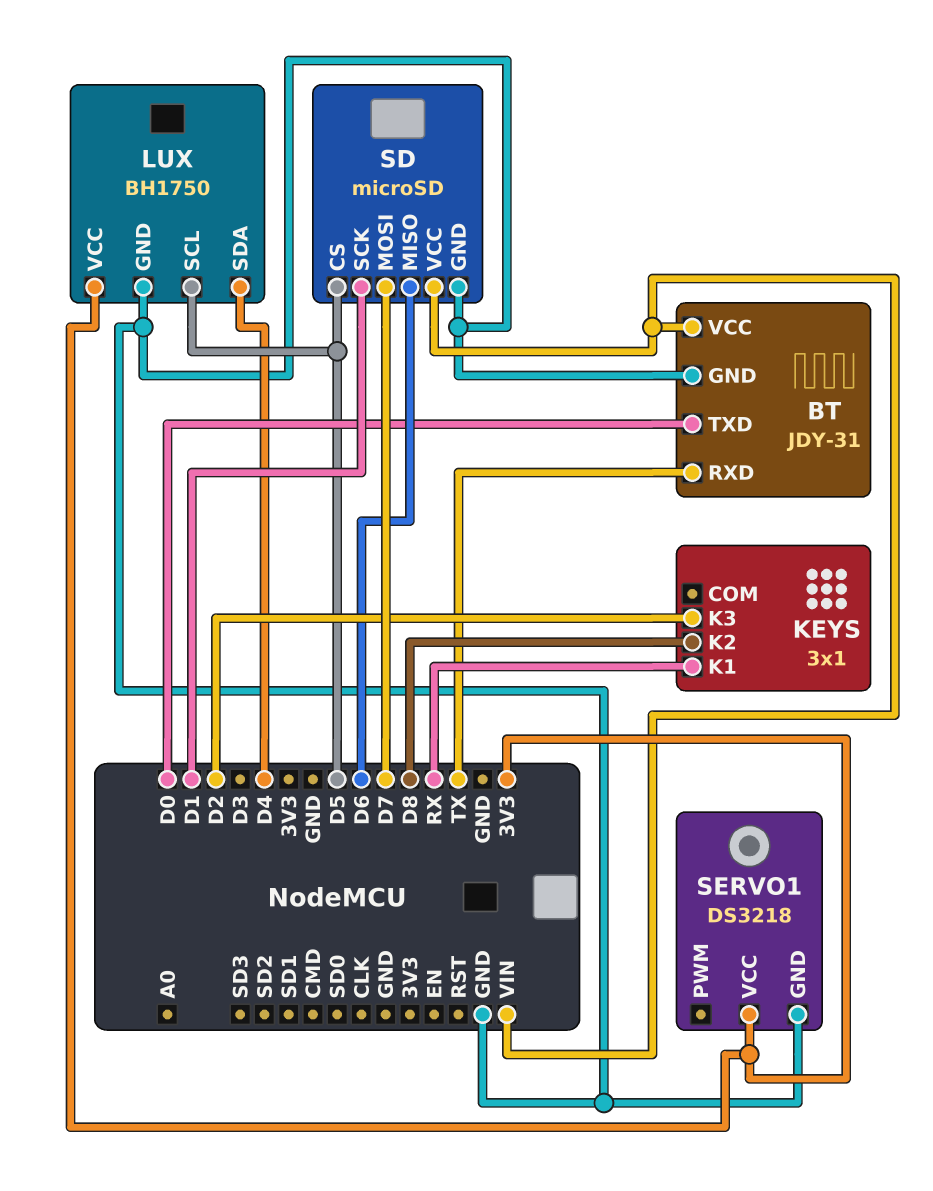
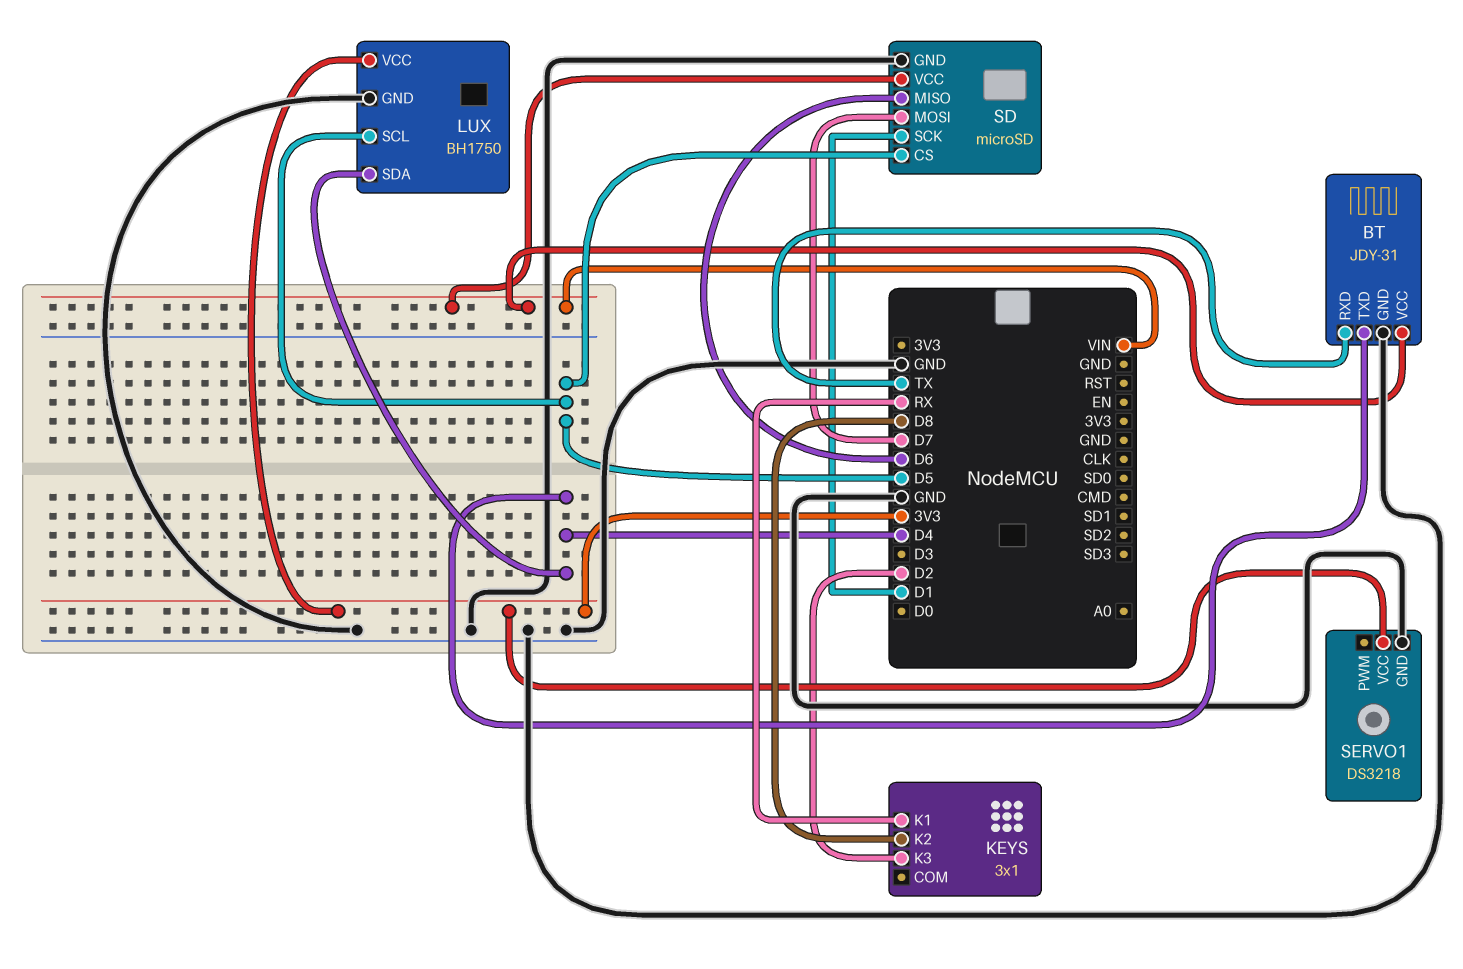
BT pin TXD: D0 -> D4

